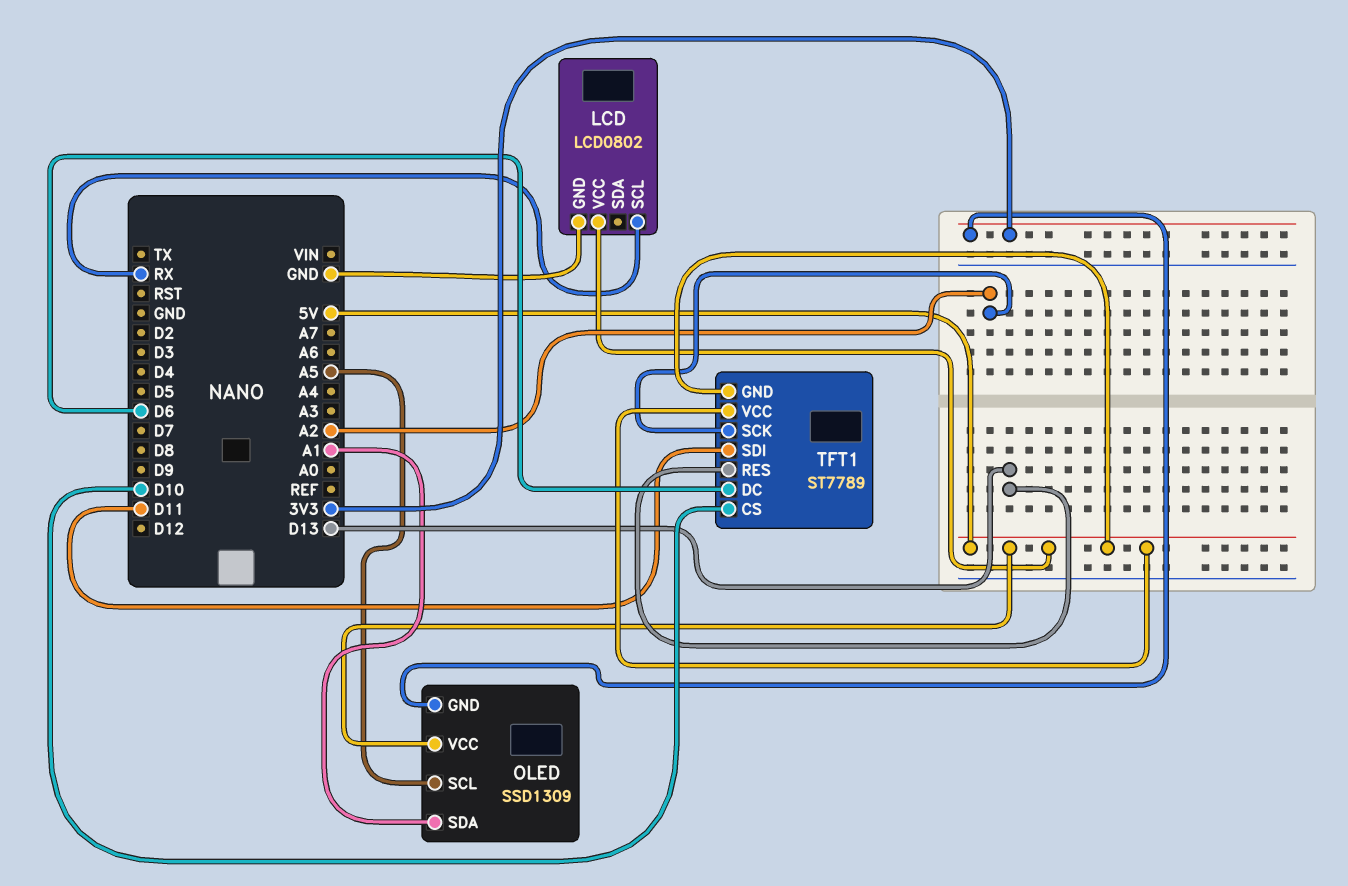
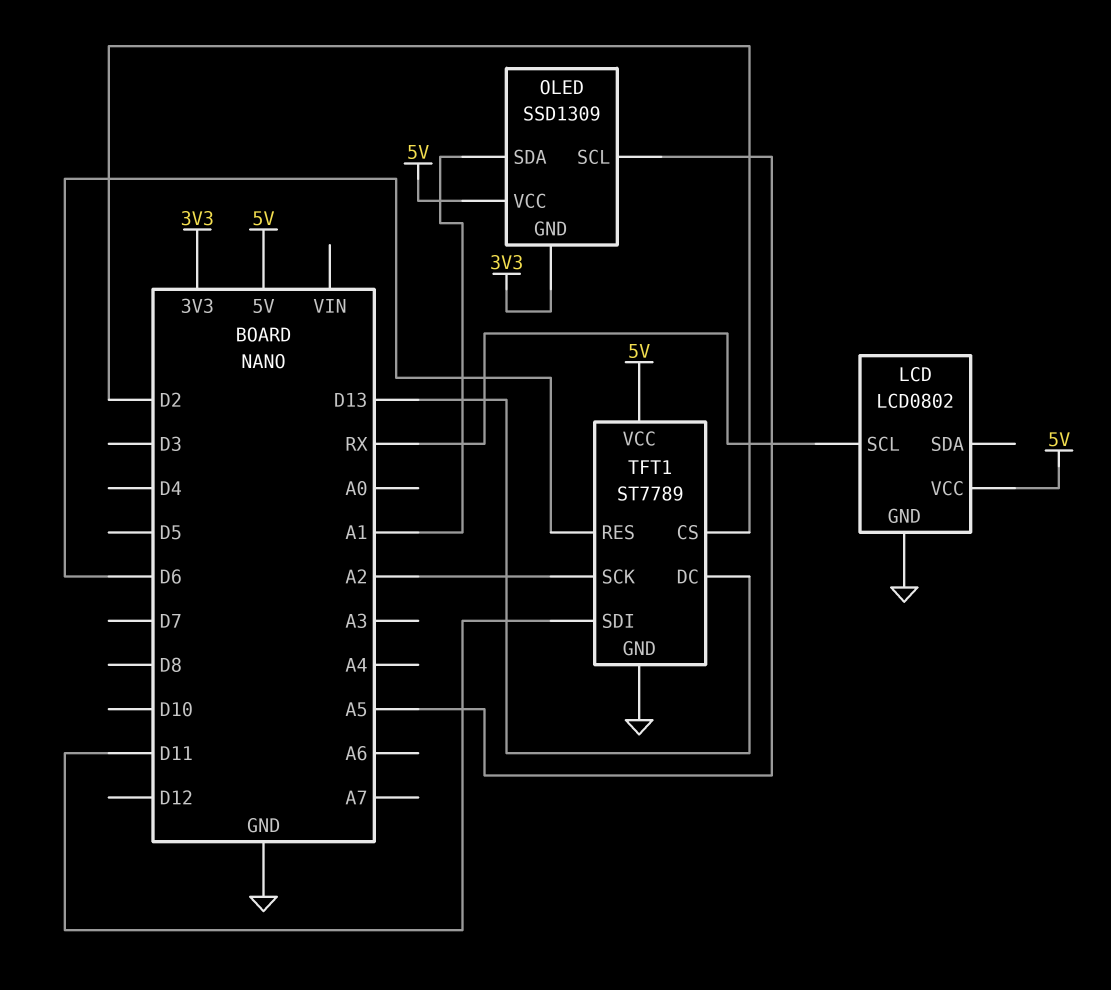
TFT1 pin CS: D10 -> D2
TFT1 pin DC: D6 -> D13
TFT1 pin GND: 5V -> GND
TFT1 pin RES: D13 -> D6

